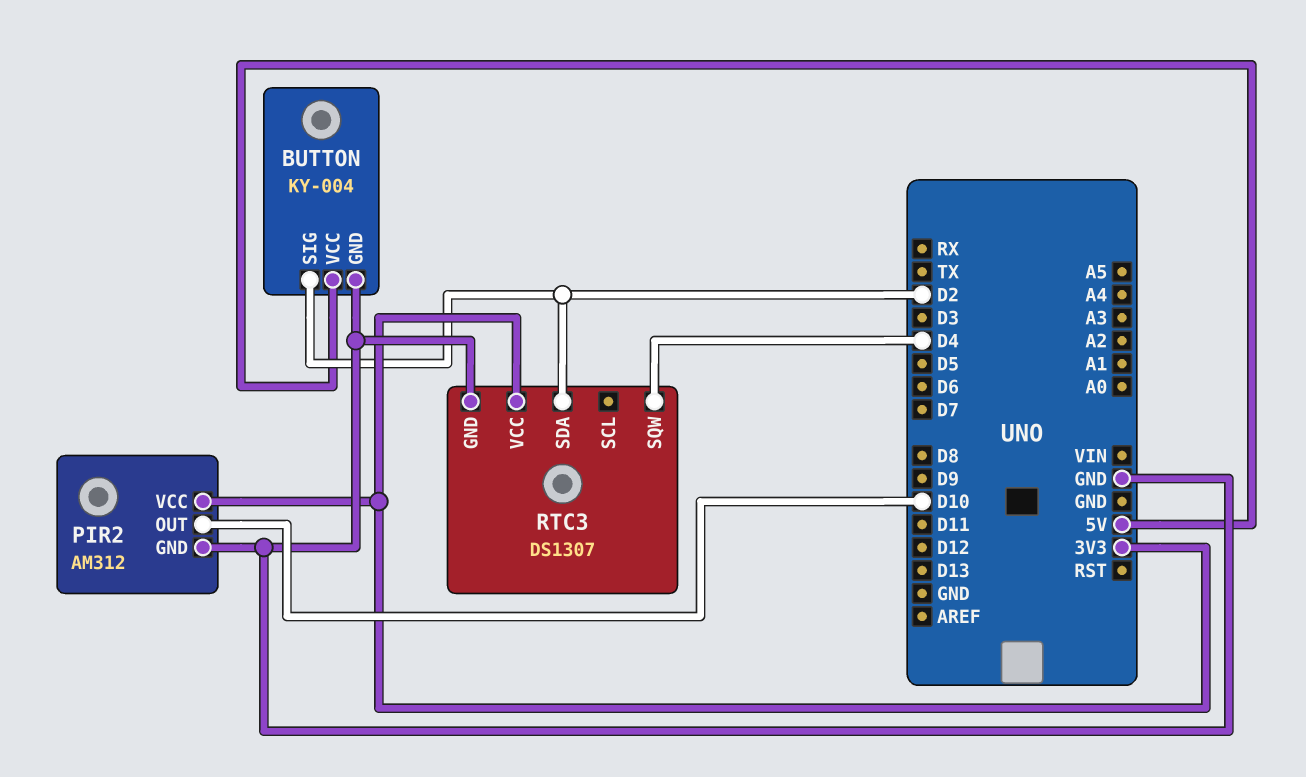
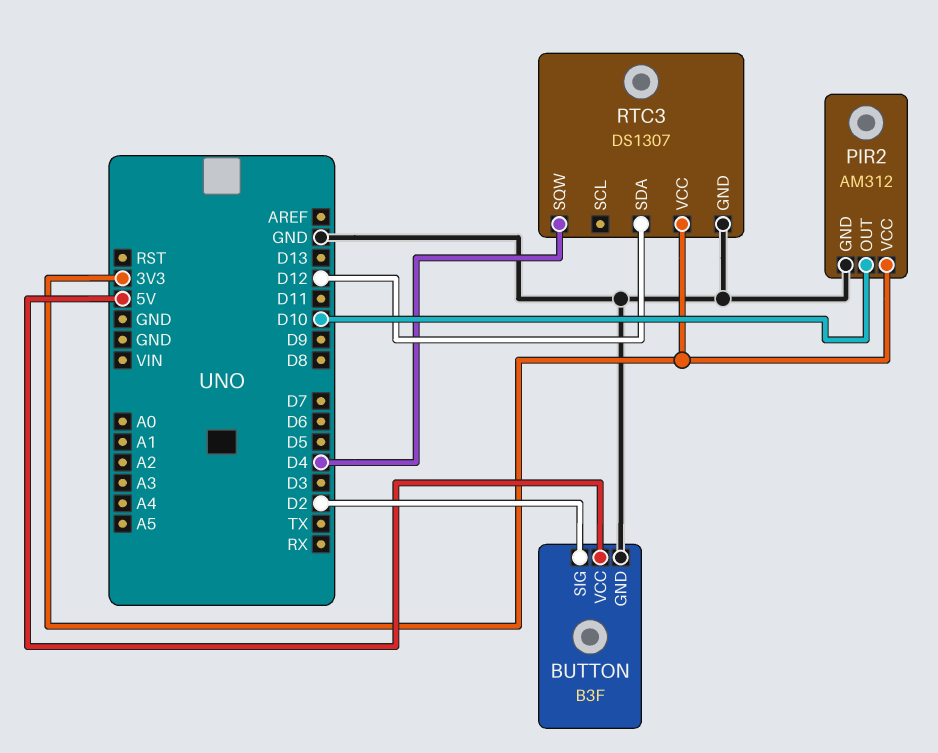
BUTTON: KY-004 -> B3F
RTC3 pin SDA: D2 -> D12

